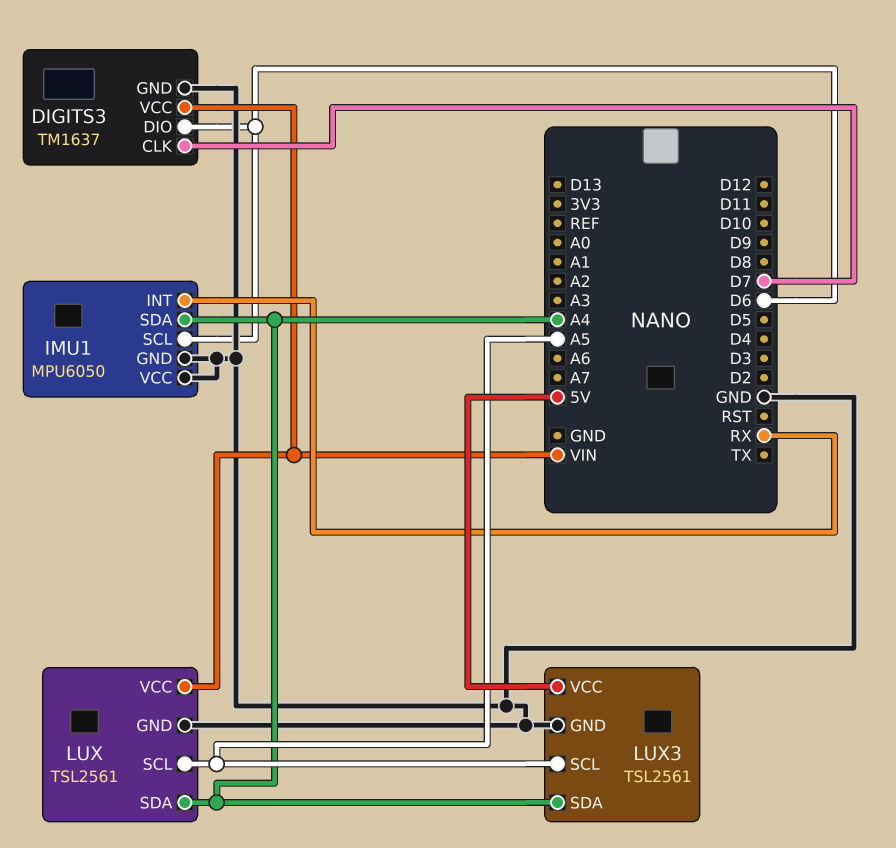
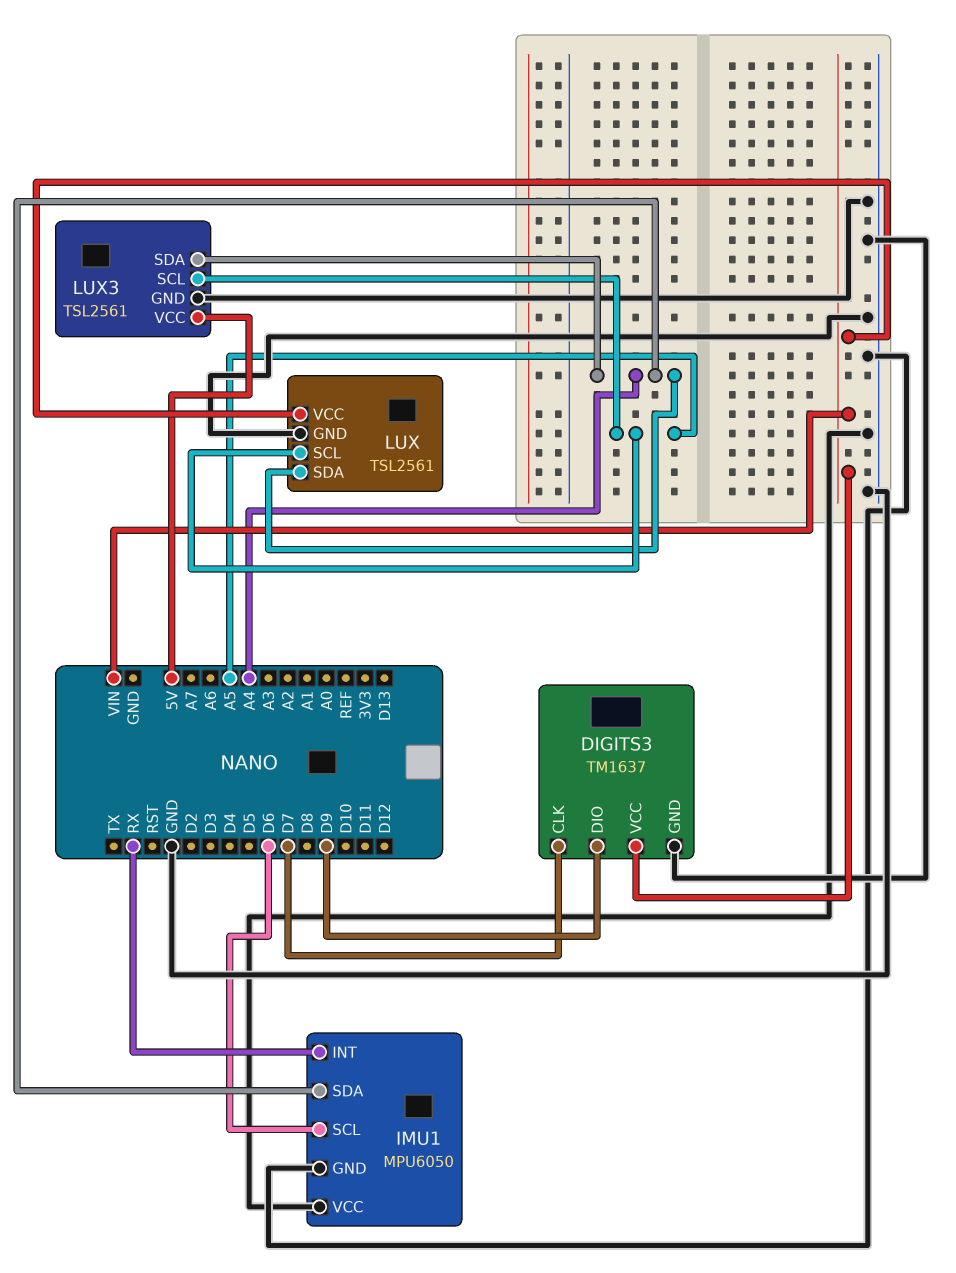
DIGITS3 pin DIO: D6 -> D9

